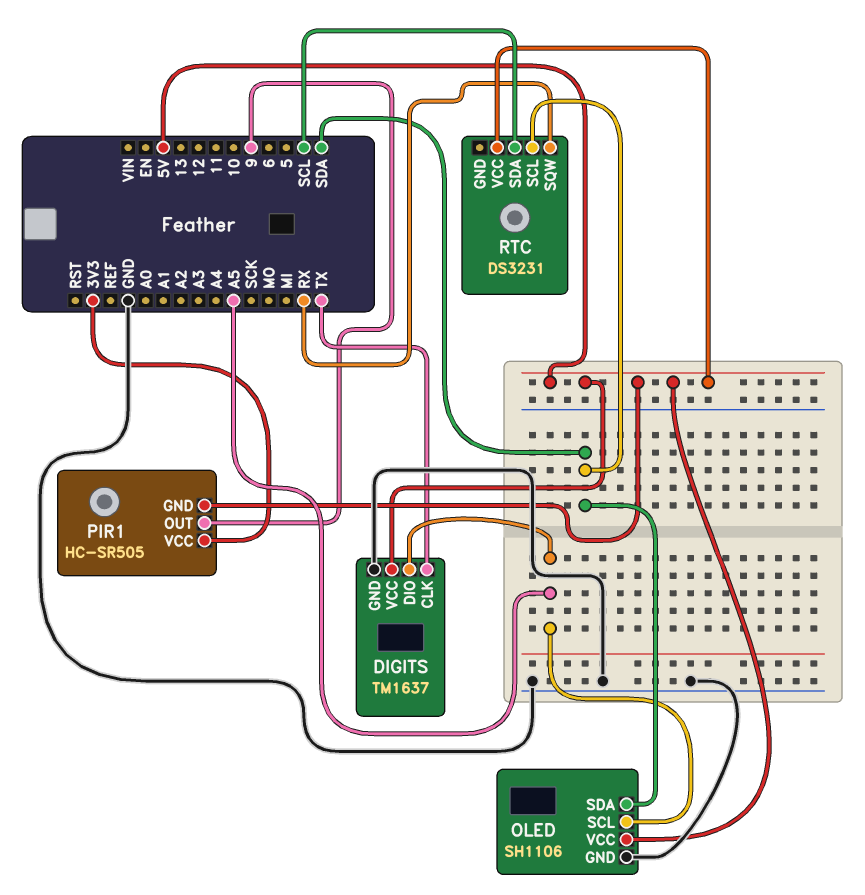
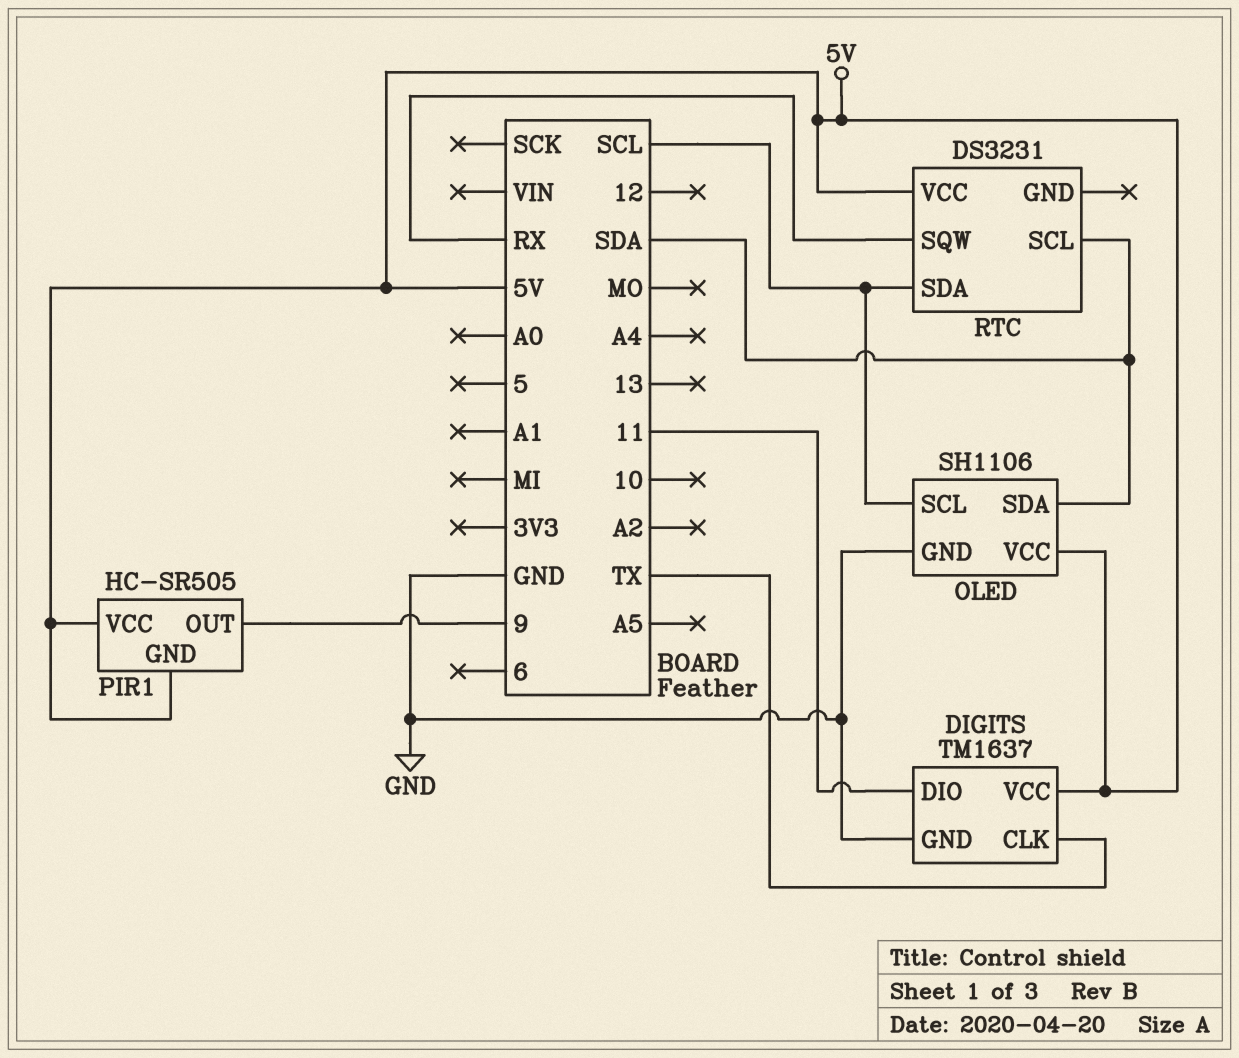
DIGITS pin DIO: A5 -> 11
OLED pin SCL: A5 -> SCL
PIR1 pin VCC: 3V3 -> 5V

